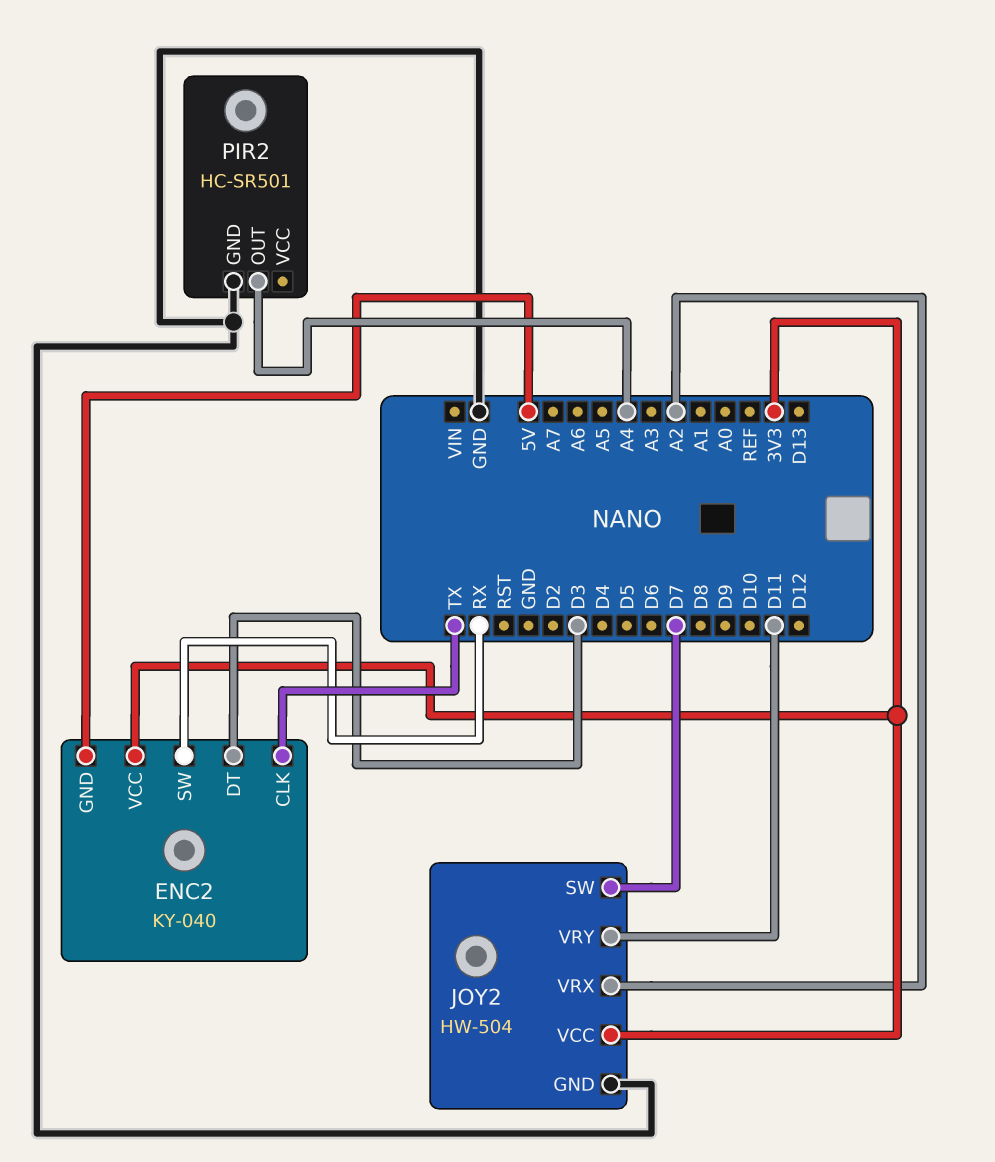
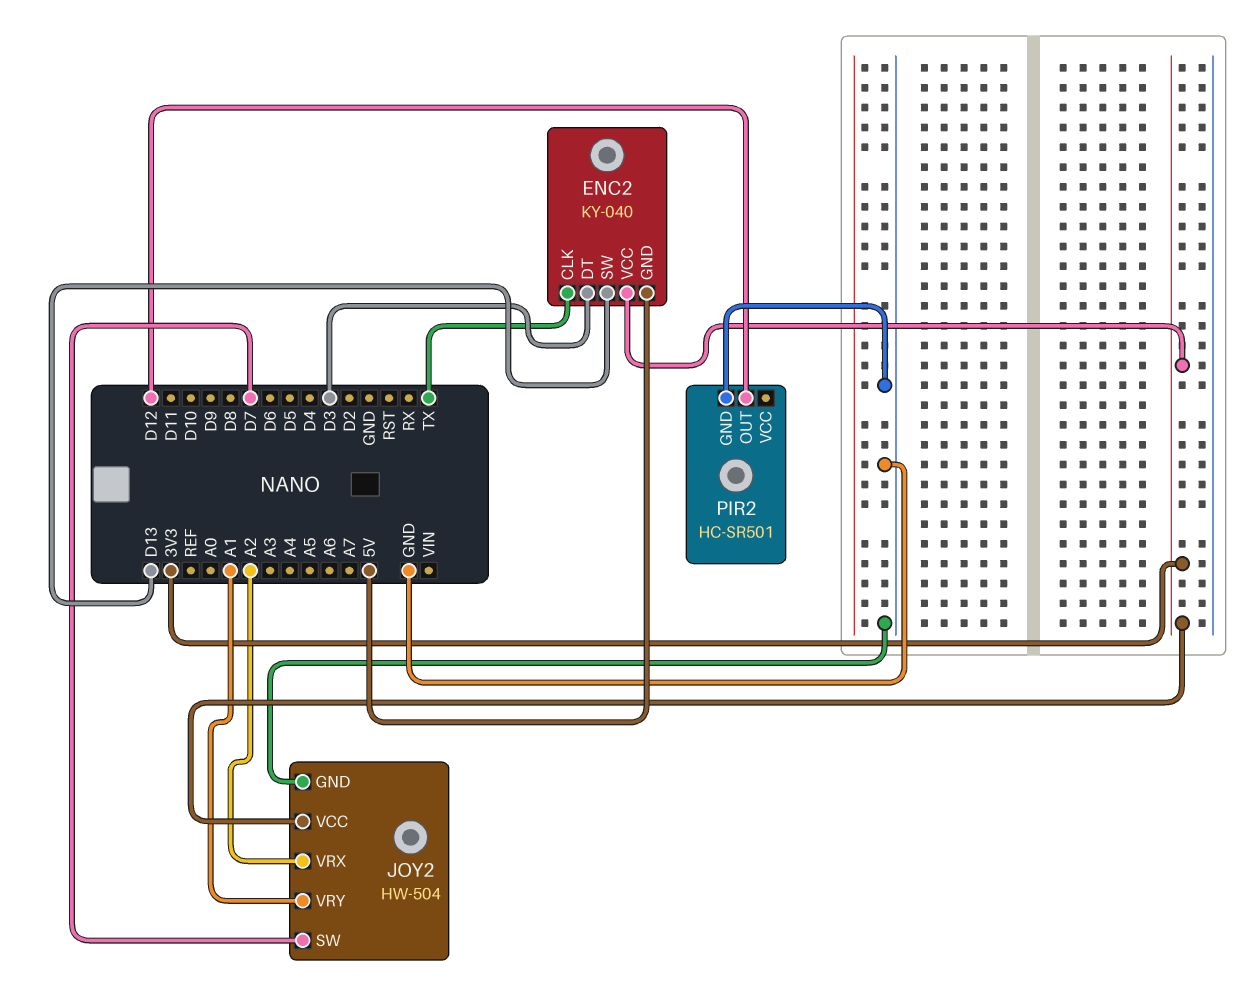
ENC2 pin SW: RX -> D13
JOY2 pin VRY: D11 -> A1
PIR2 pin OUT: A4 -> D12

